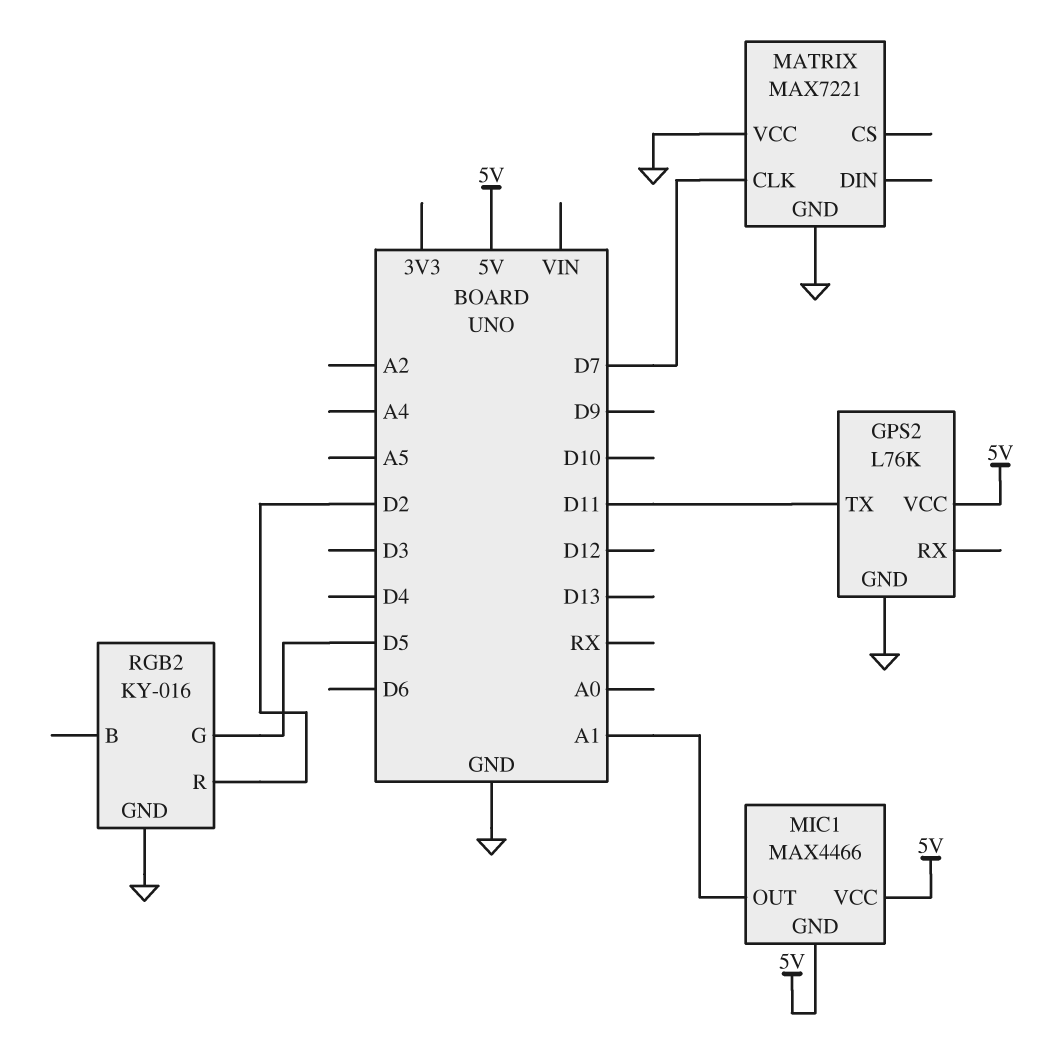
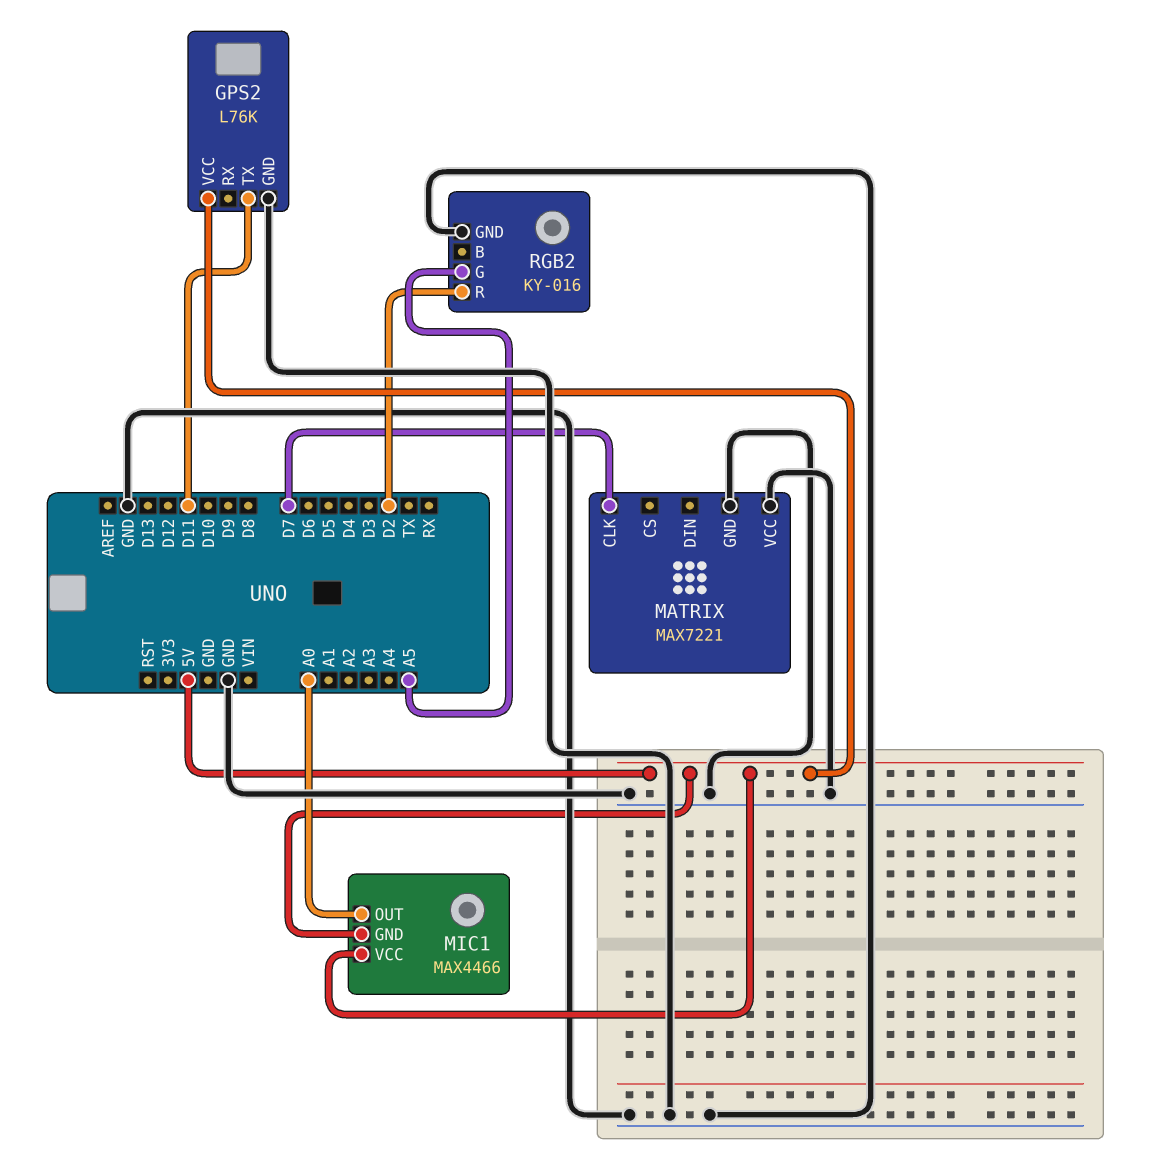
MIC1 pin OUT: A1 -> A0
RGB2 pin G: D5 -> A5

